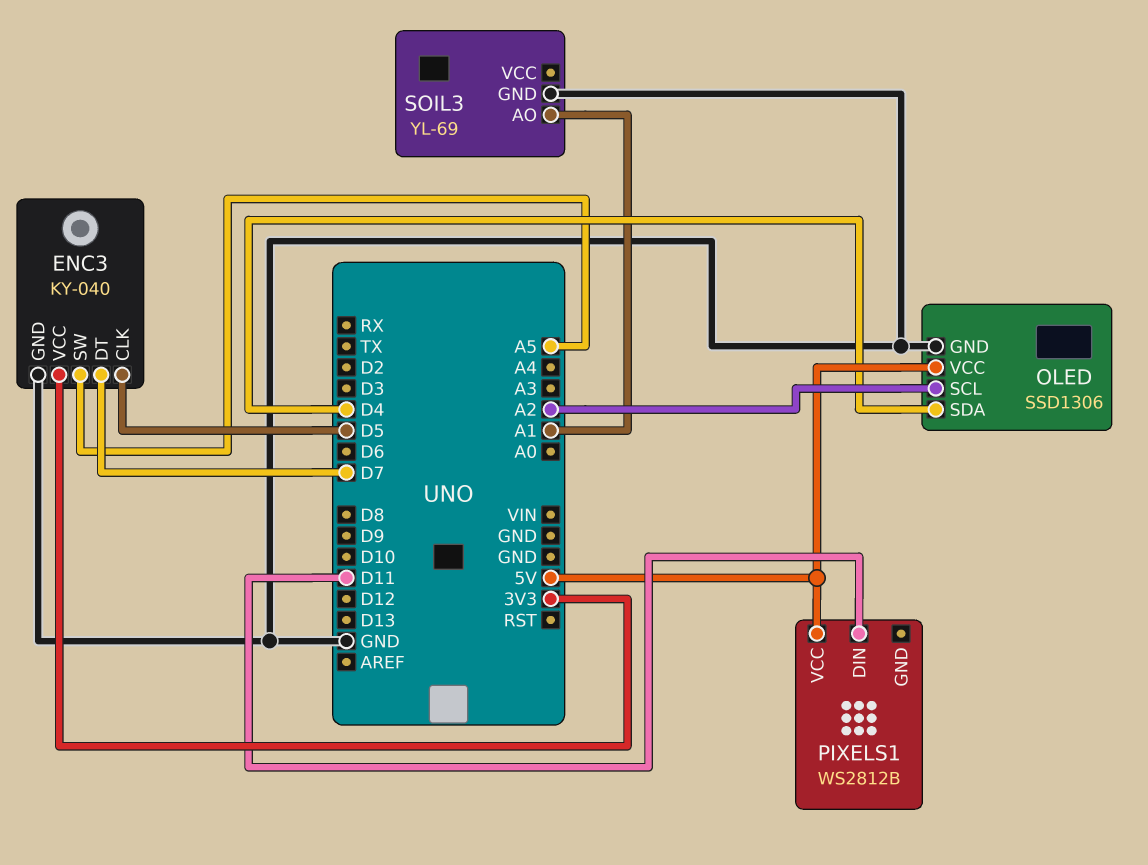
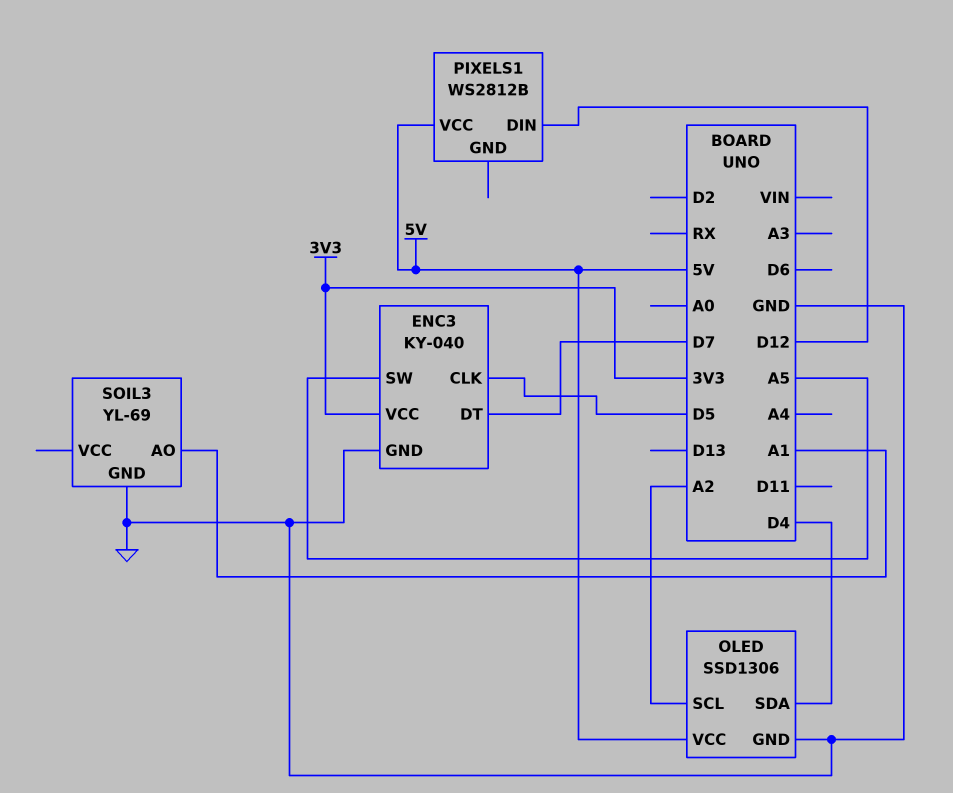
PIXELS1 pin DIN: D11 -> D12

